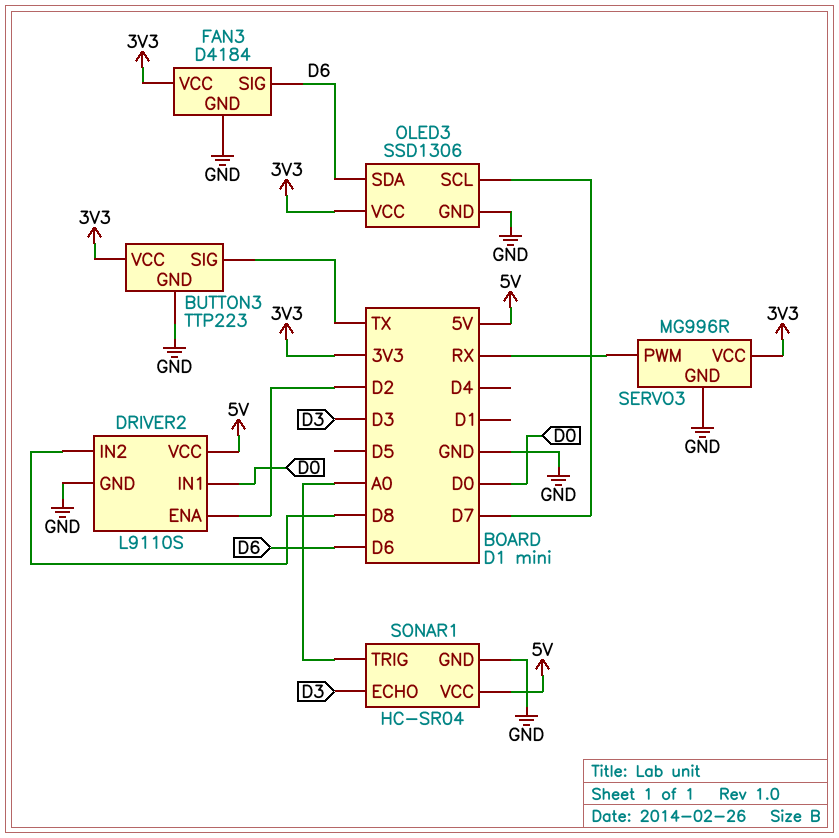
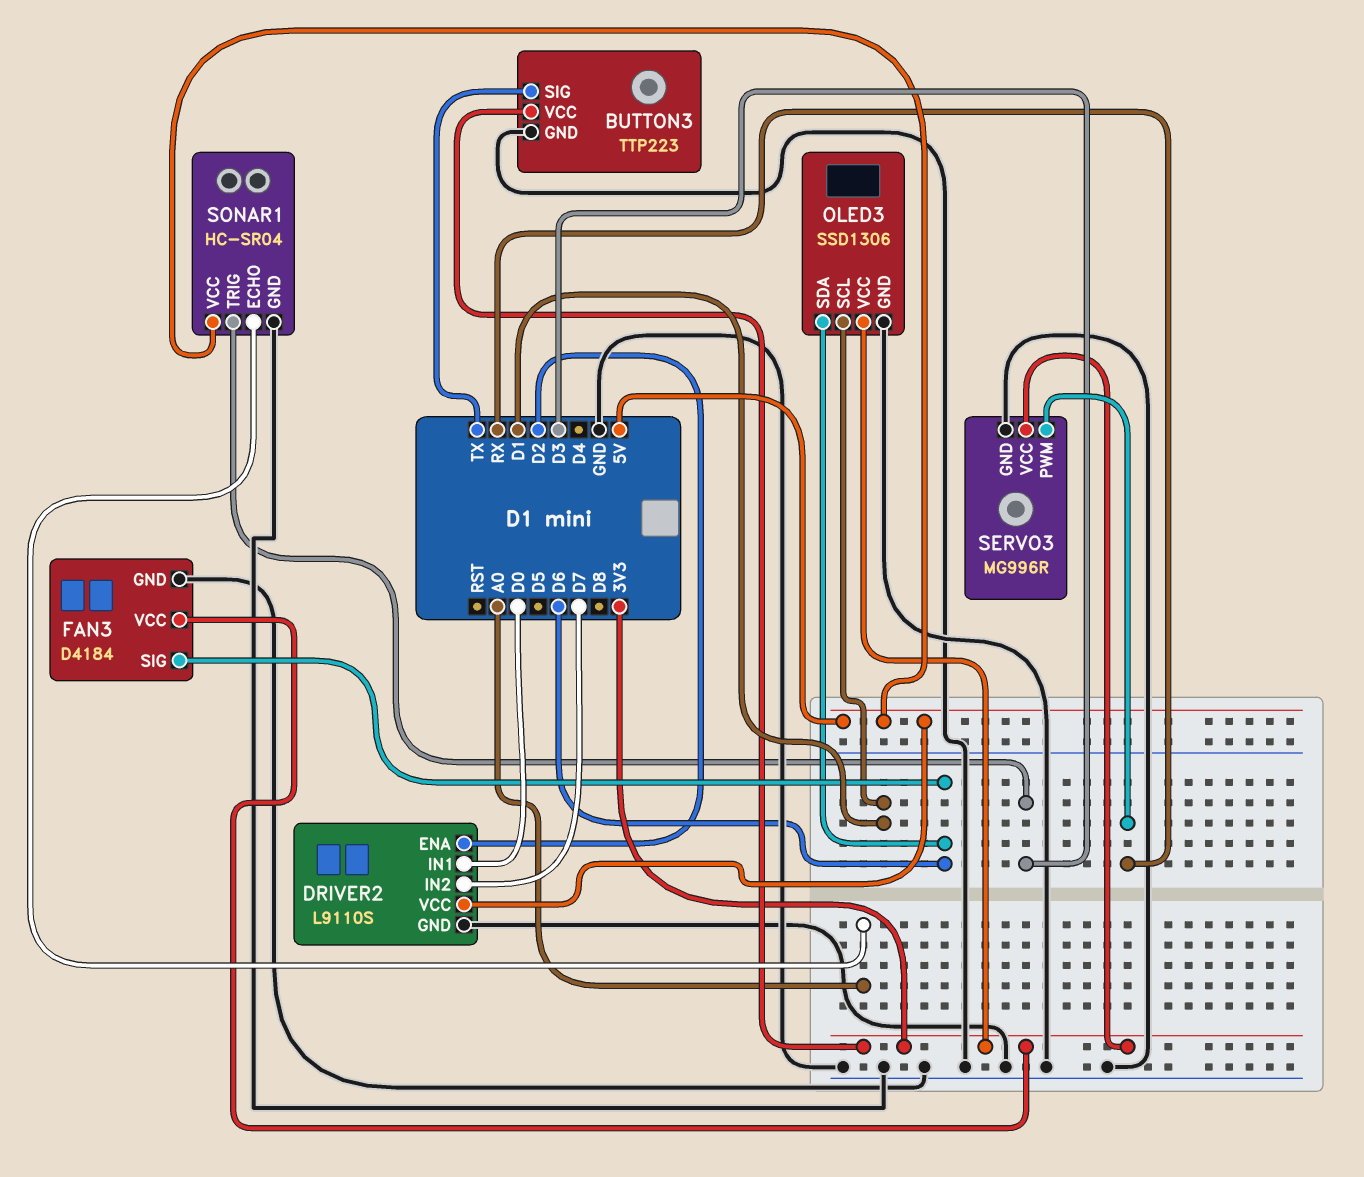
DRIVER2 pin IN2: D8 -> D7
OLED3 pin SCL: D7 -> D1
SONAR1 pin ECHO: D3 -> A0
SONAR1 pin TRIG: A0 -> D3

